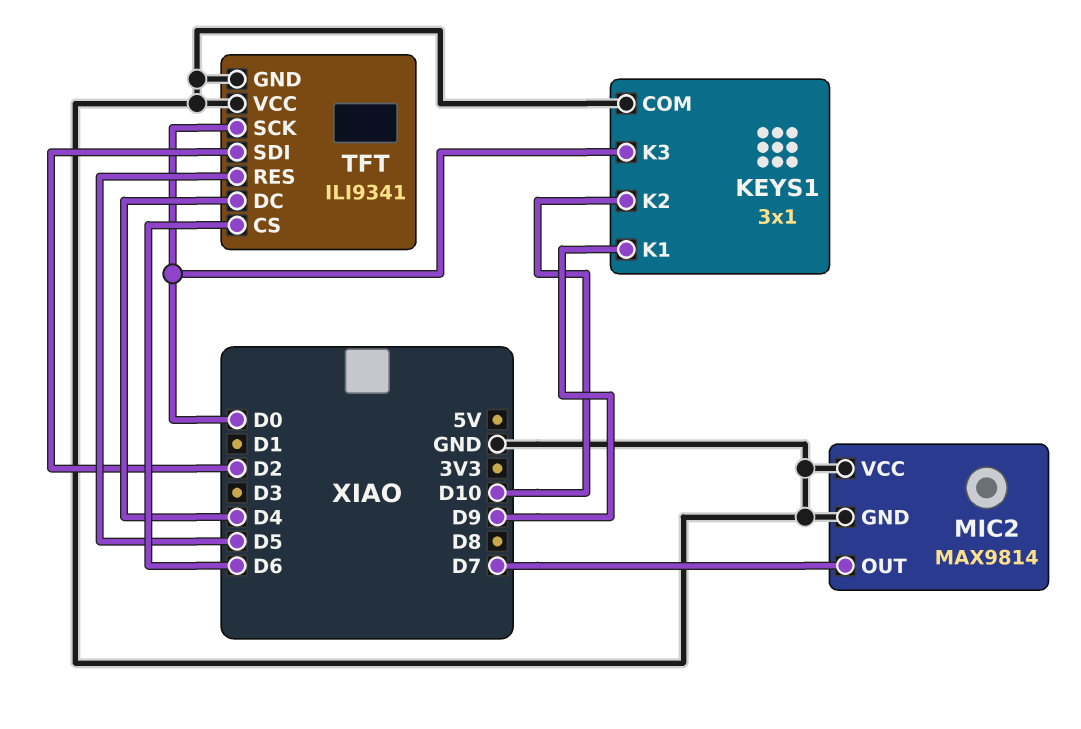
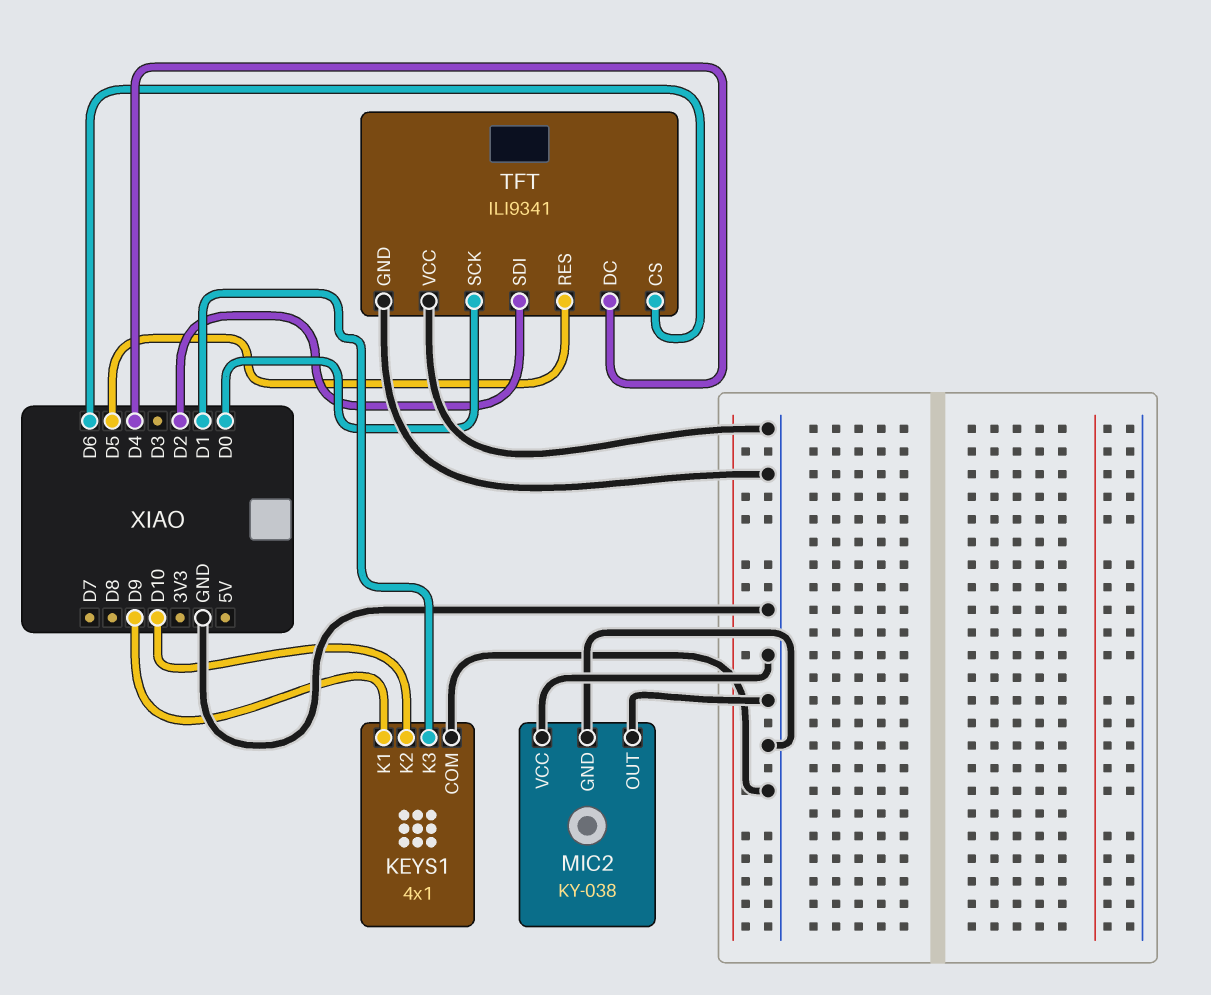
KEYS1: 3x1 -> 4x1
KEYS1 pin K3: D0 -> D1
MIC2: MAX9814 -> KY-038
MIC2 pin OUT: D7 -> GND

